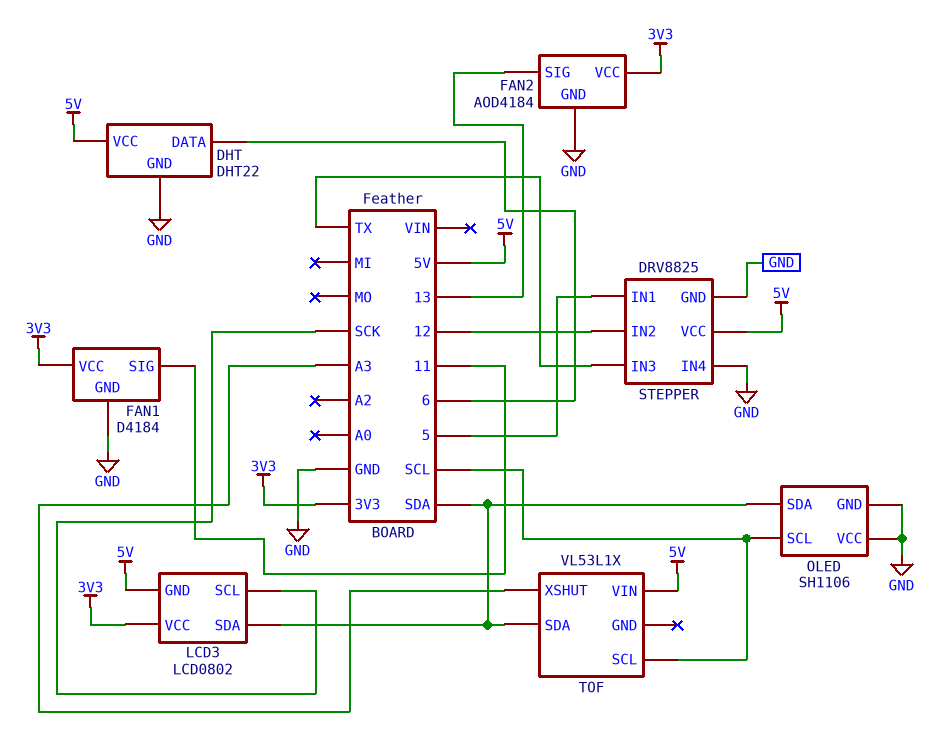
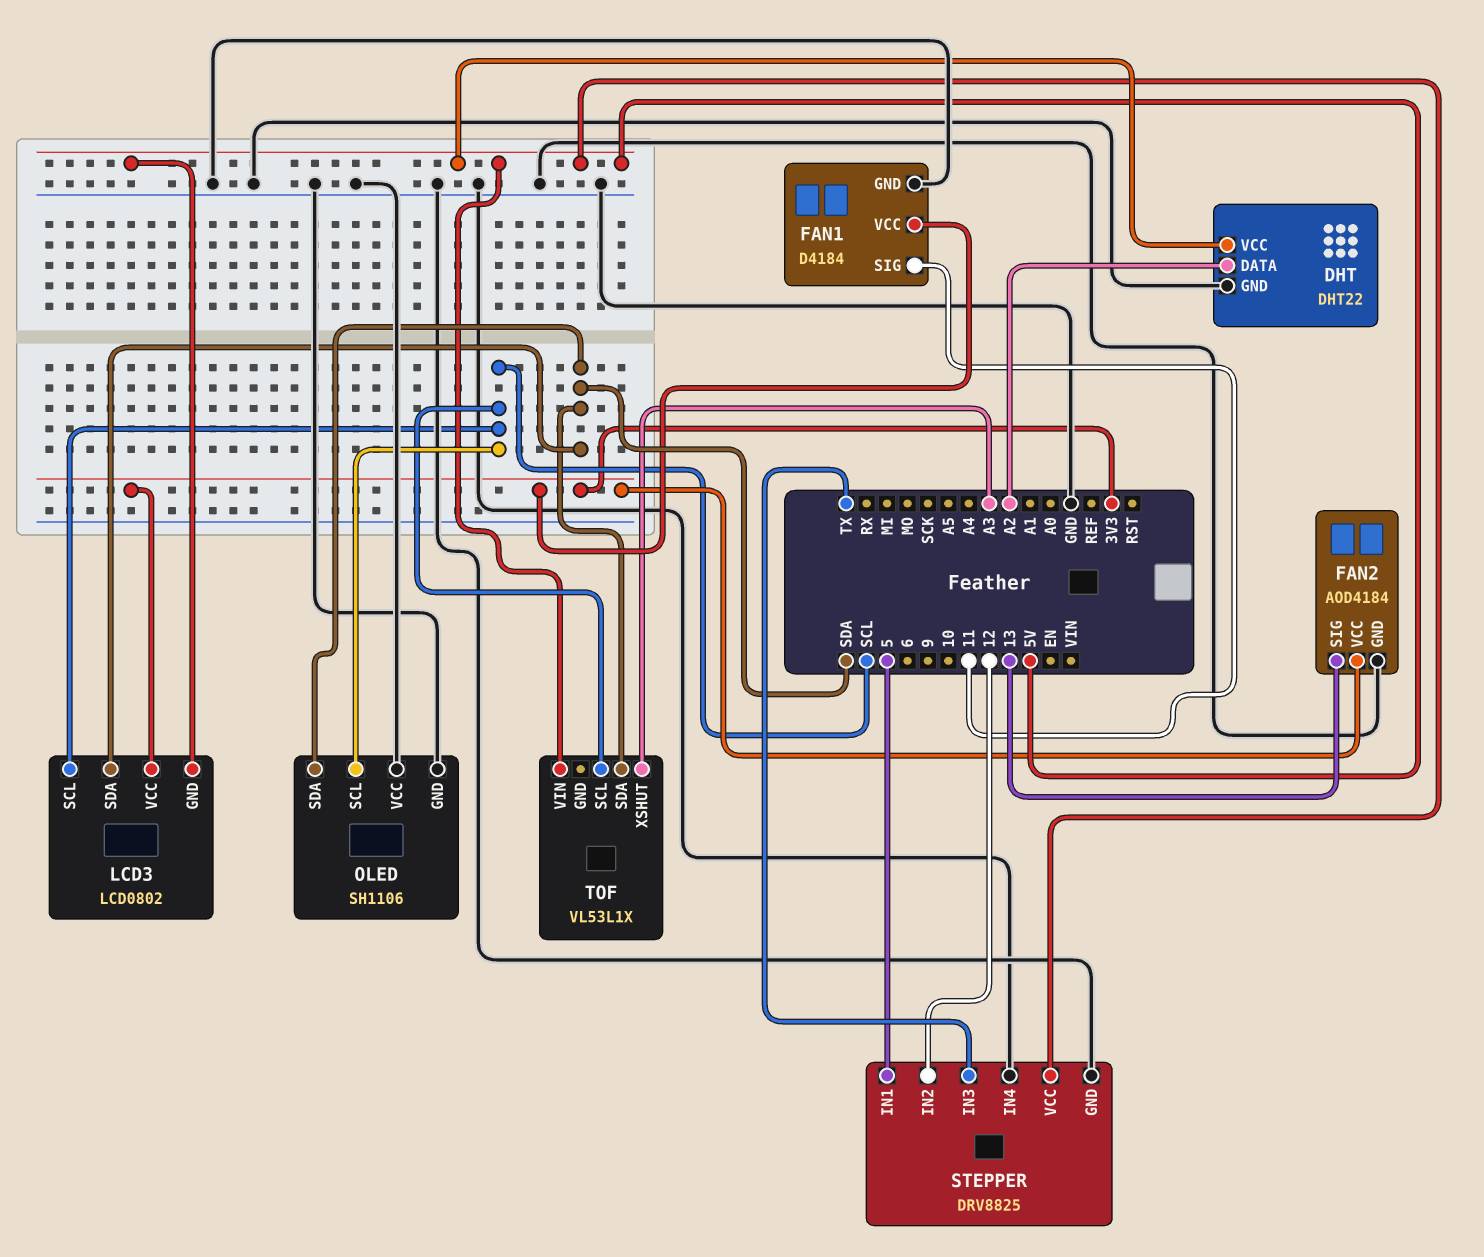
DHT pin DATA: 6 -> A2
LCD3 pin SCL: SCK -> SCL

